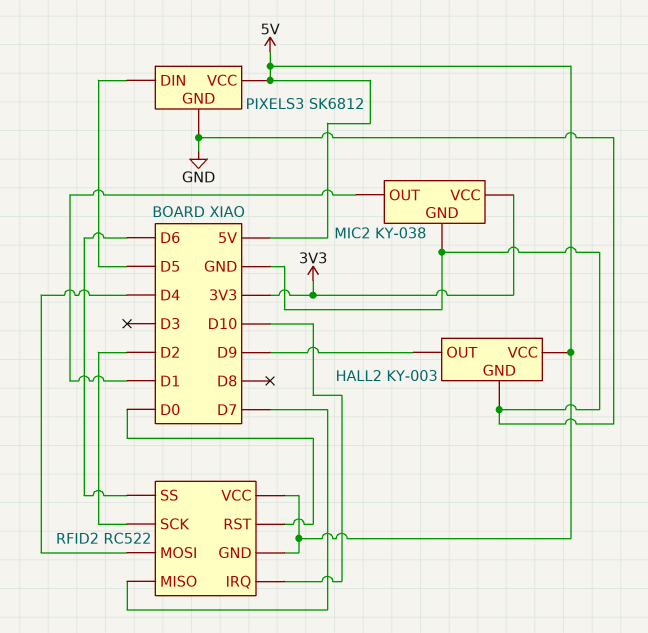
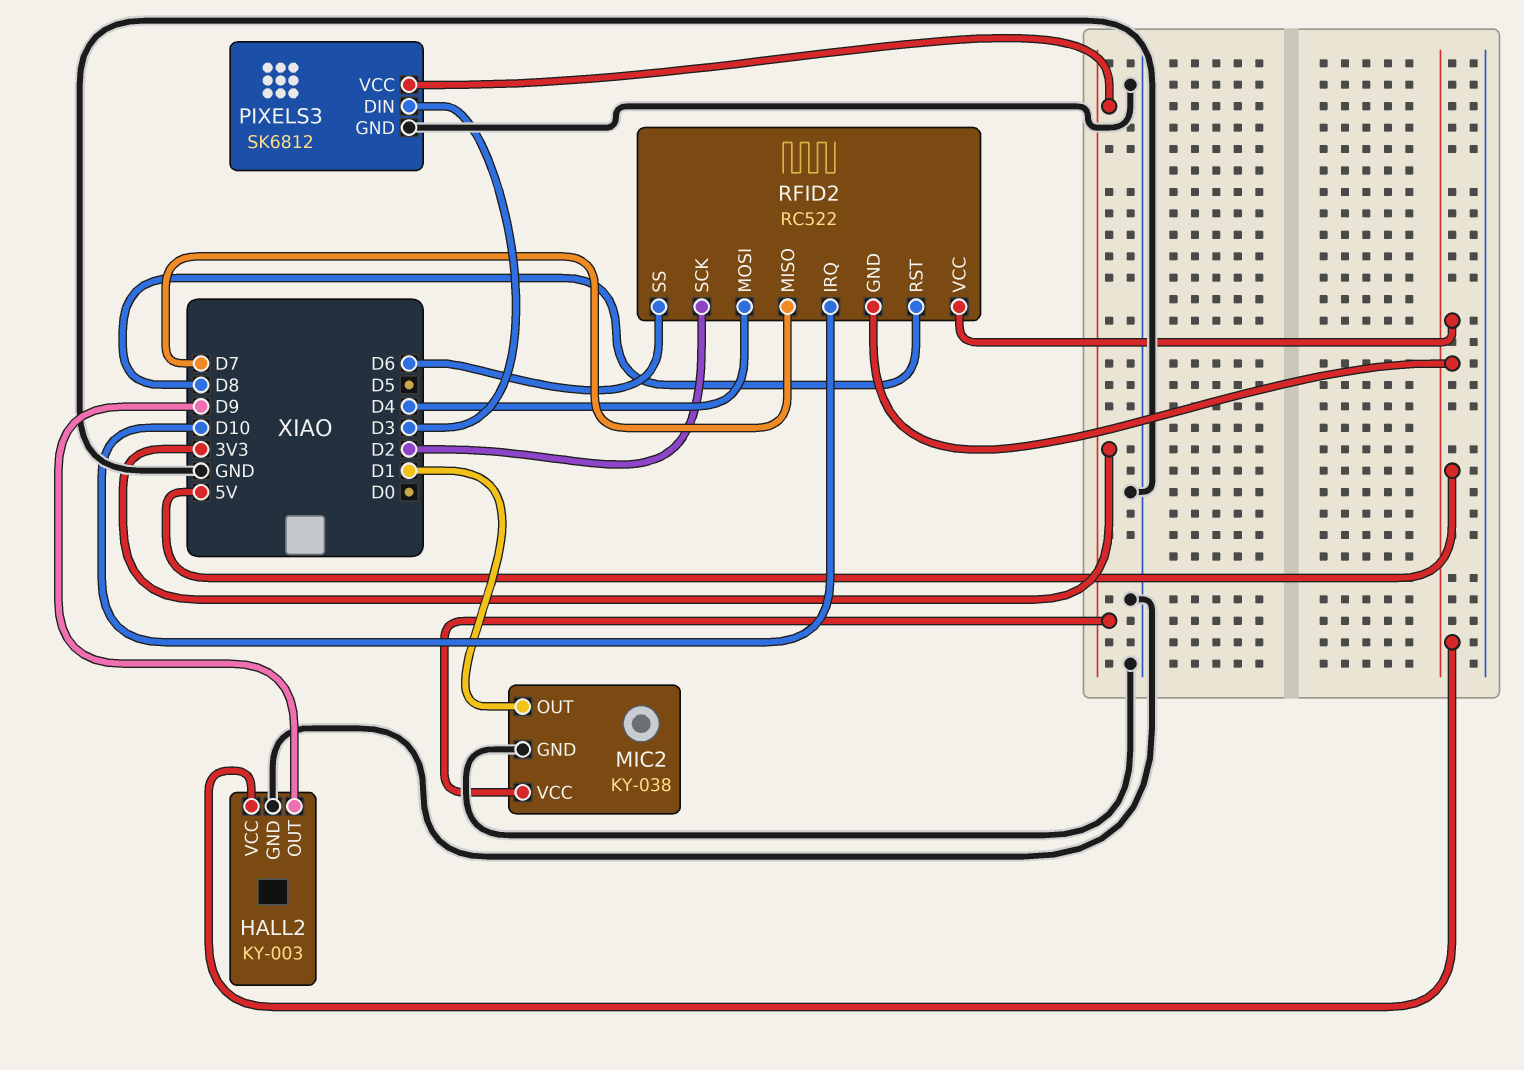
PIXELS3 pin DIN: D5 -> D3
PIXELS3 pin VCC: 5V -> 3V3
RFID2 pin RST: D0 -> D8

